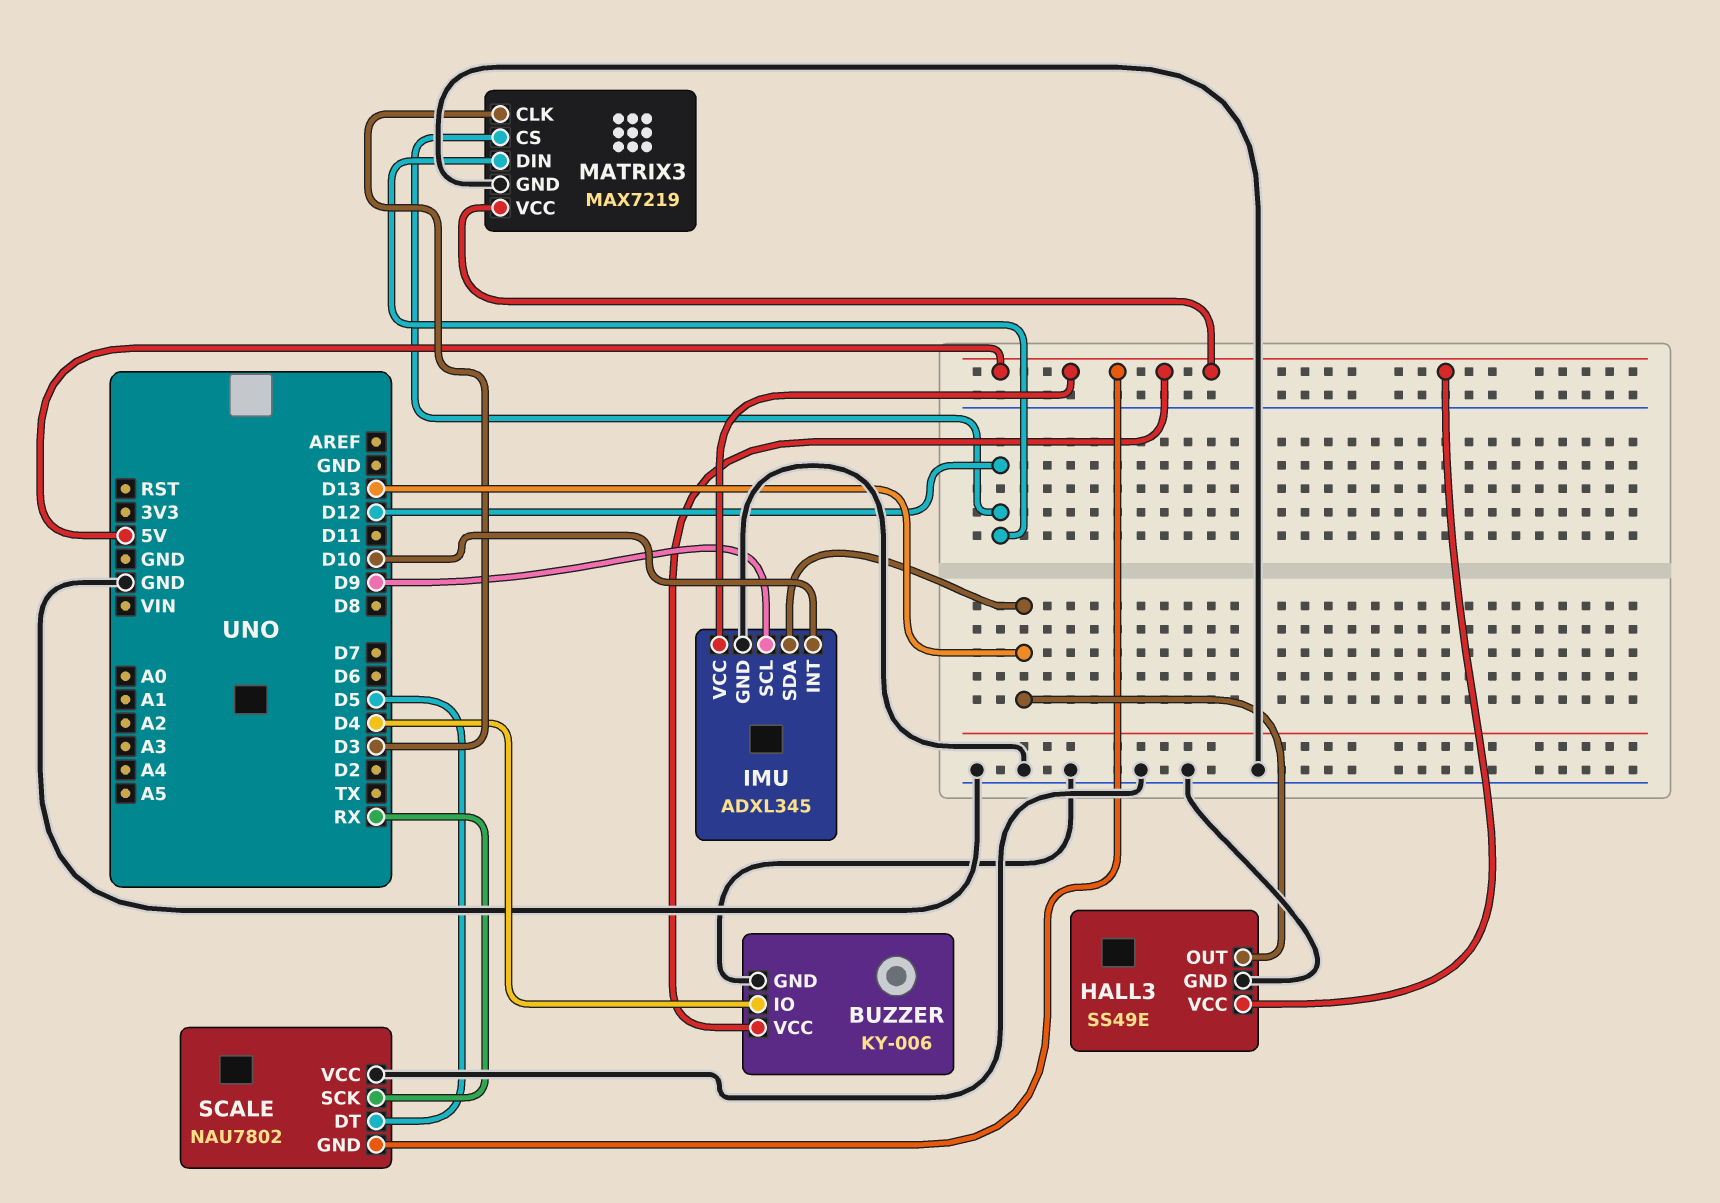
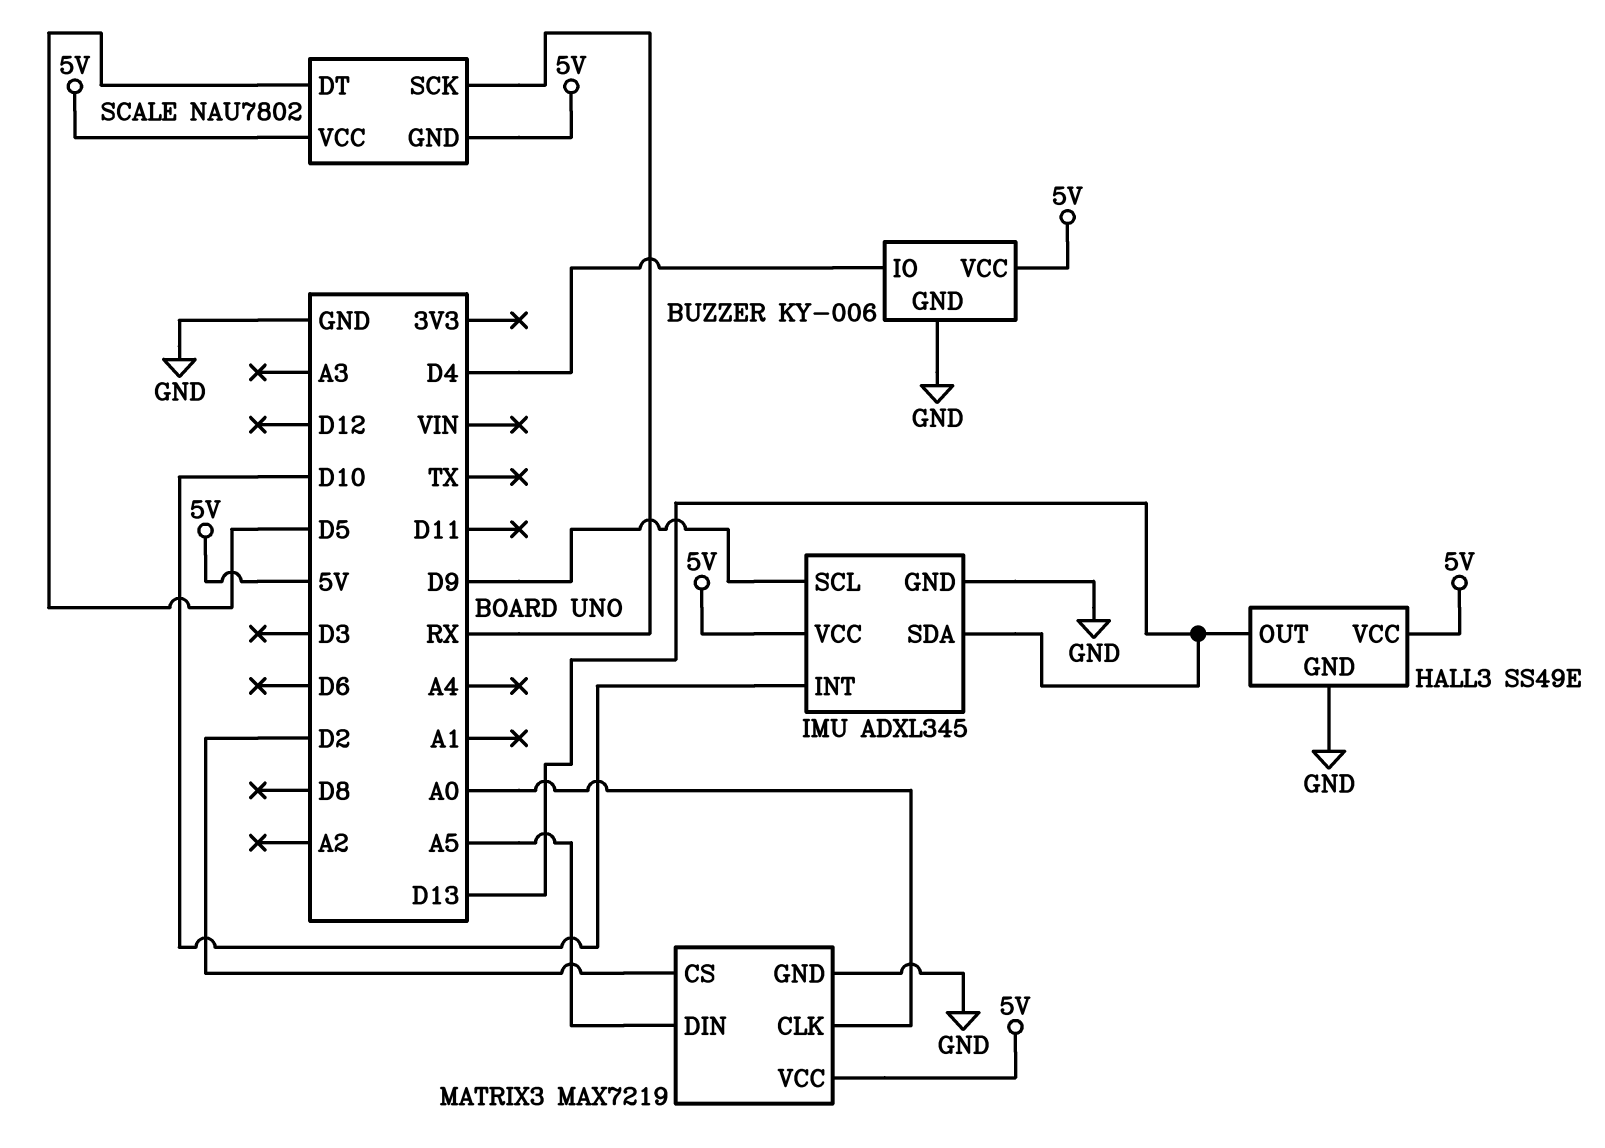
MATRIX3 pin CLK: D3 -> A0
MATRIX3 pin CS: D12 -> D2
MATRIX3 pin DIN: D12 -> A5
SCALE pin VCC: GND -> 5V

